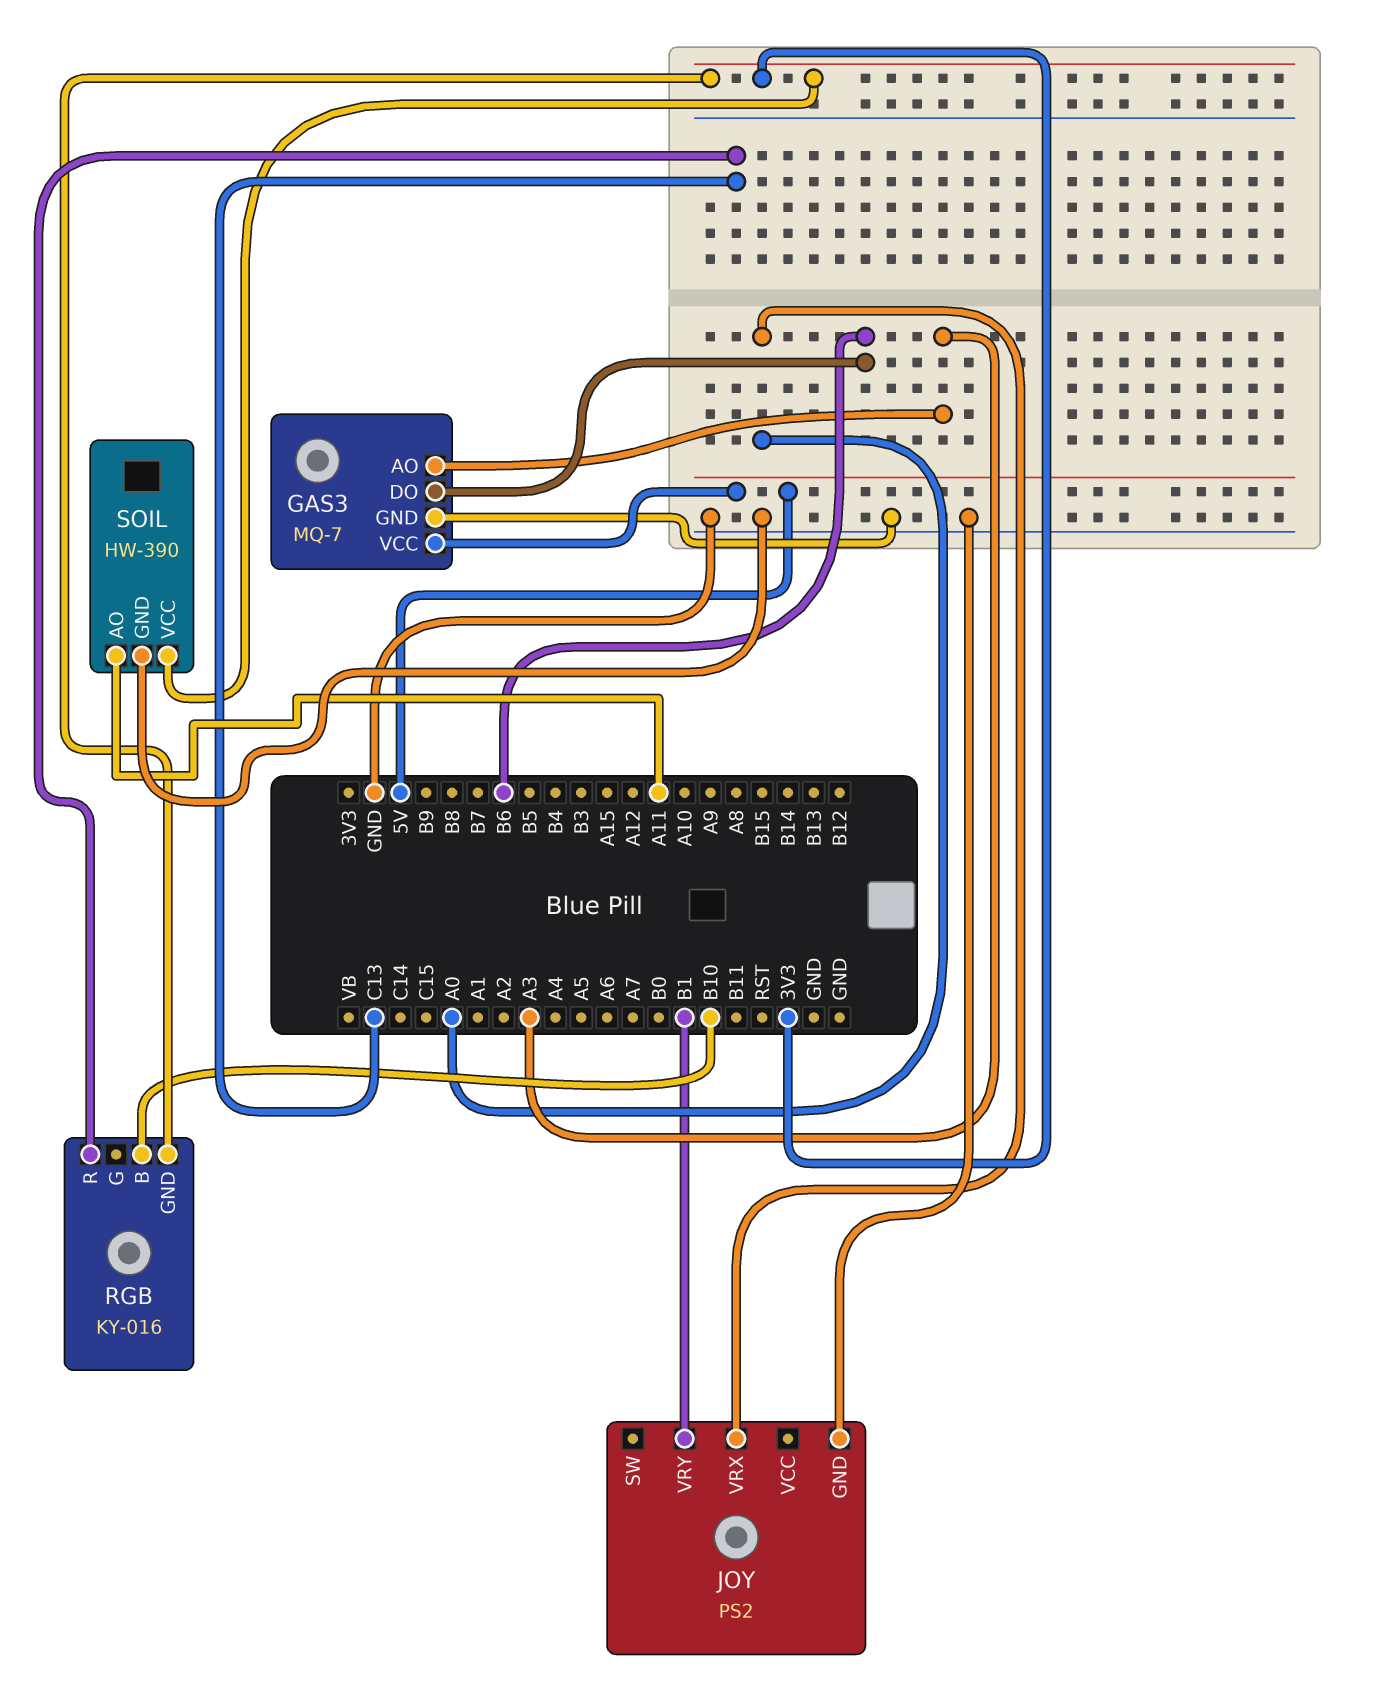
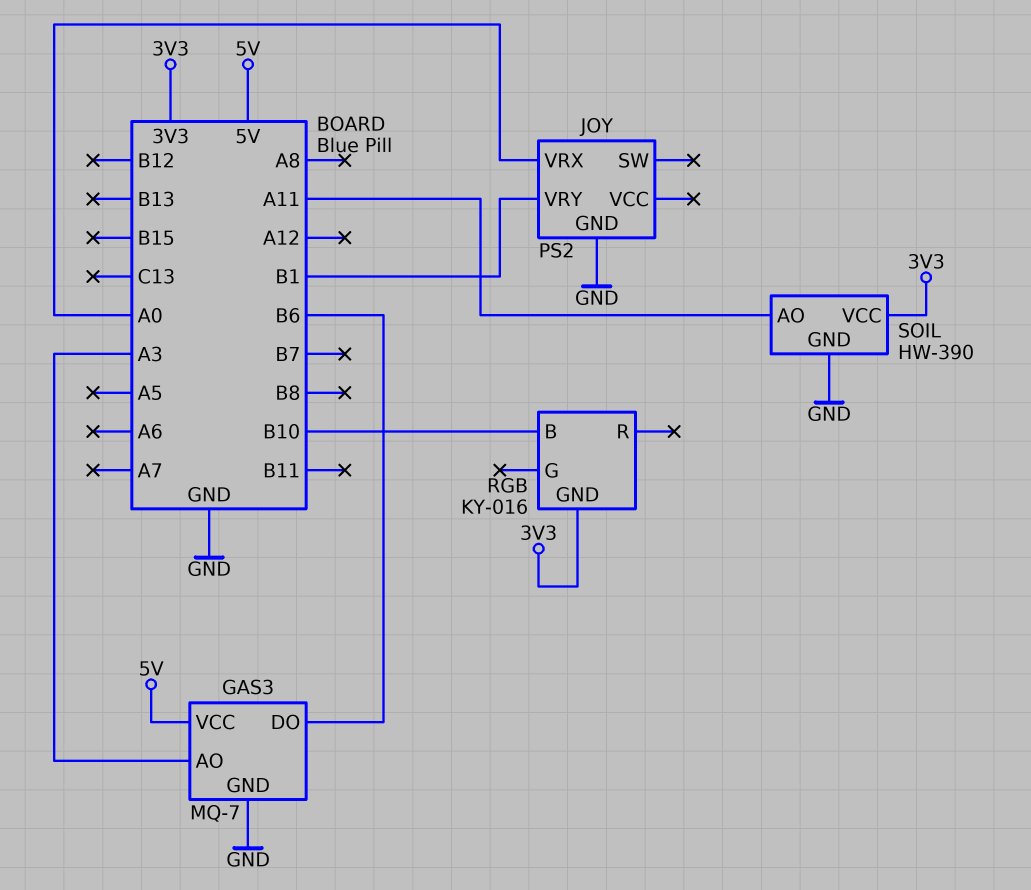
RGB pin R: C13 -> none

